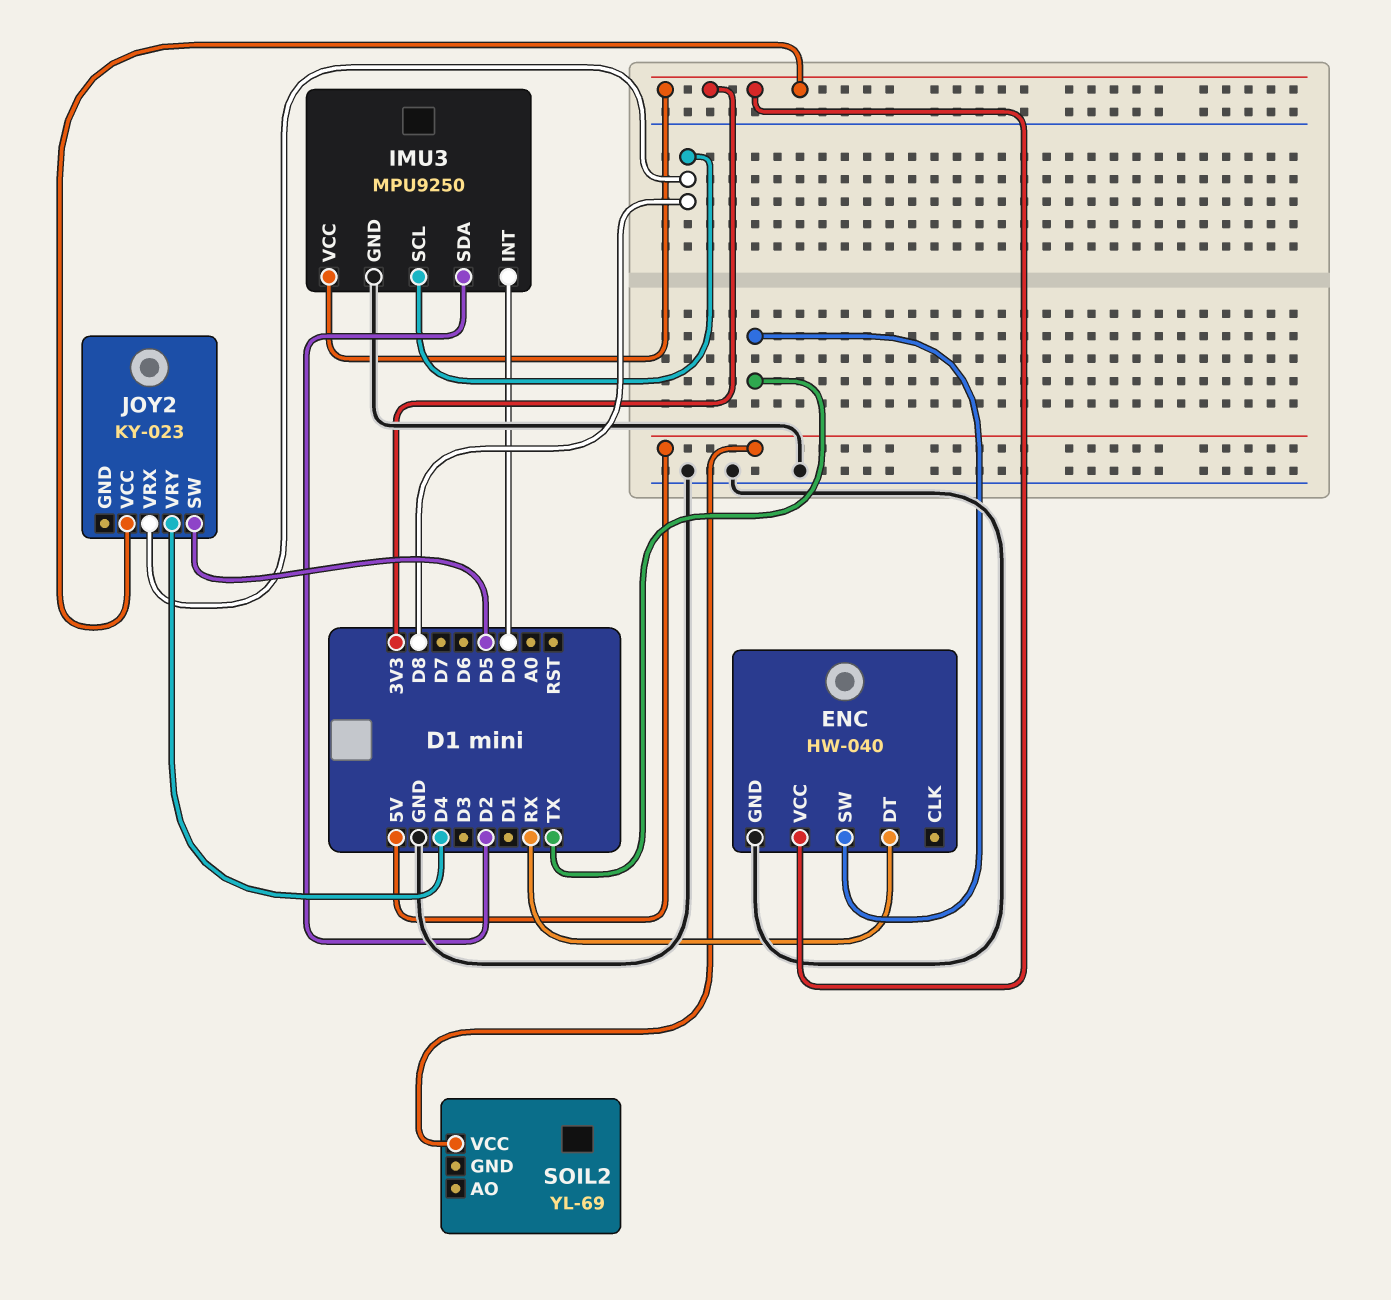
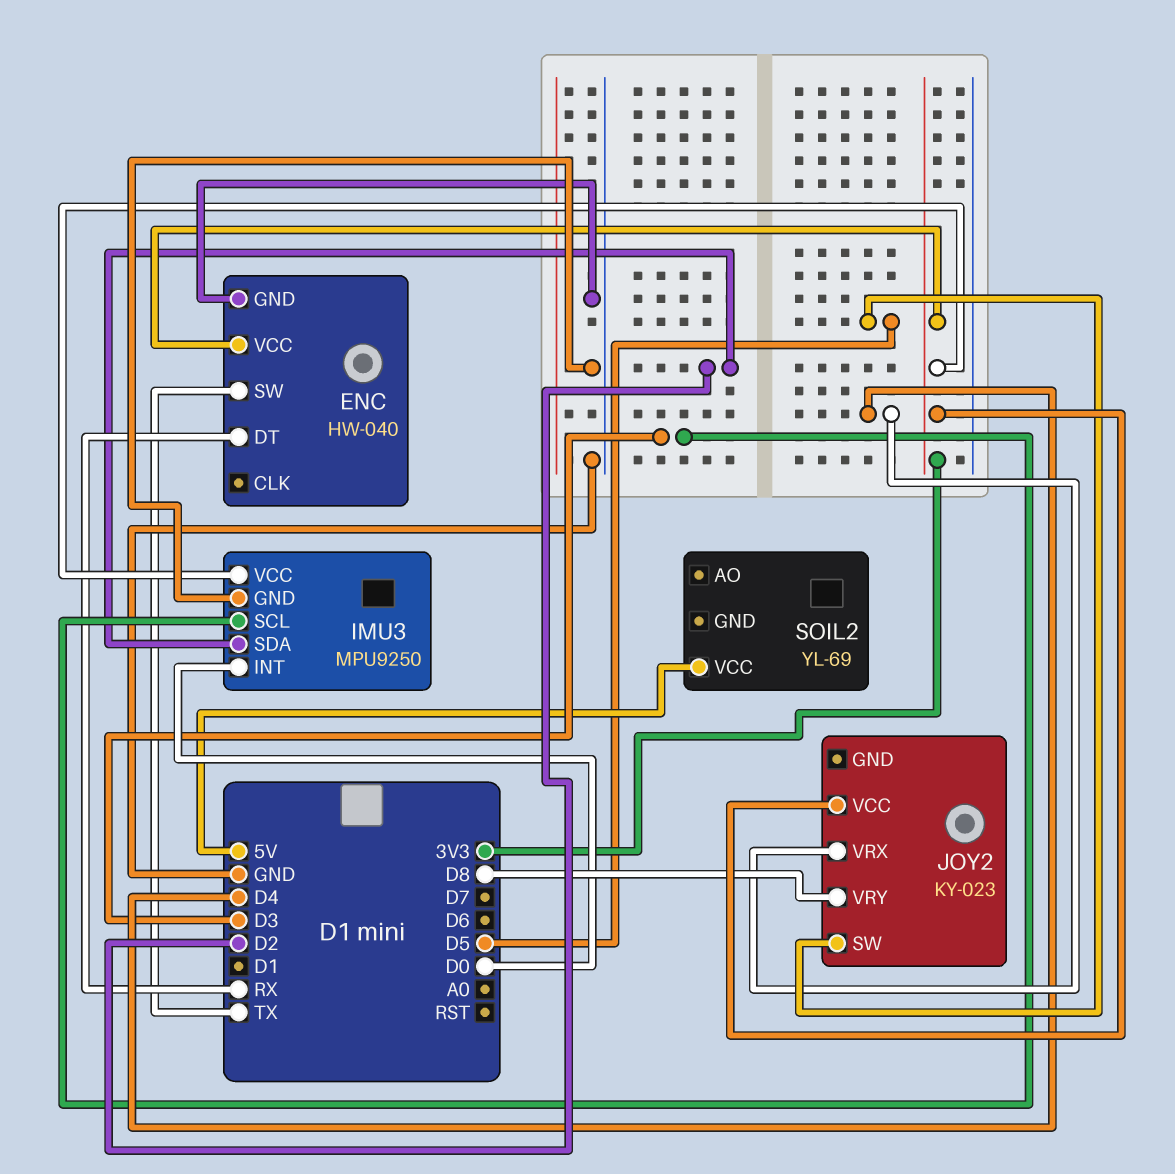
IMU3 pin SCL: D8 -> D3
JOY2 pin VRX: D8 -> D4
JOY2 pin VRY: D4 -> D8

